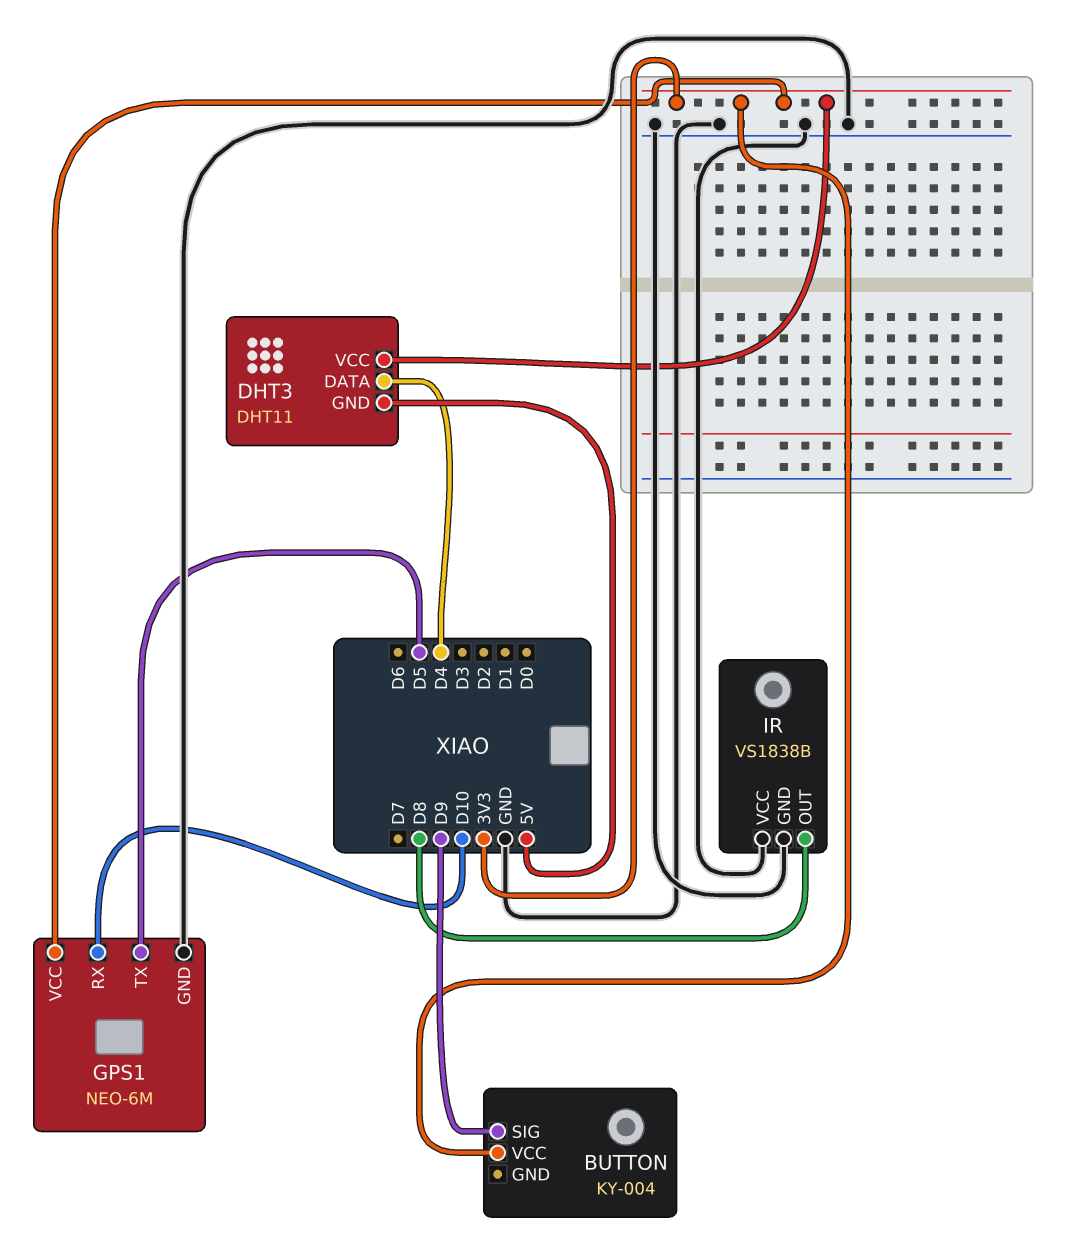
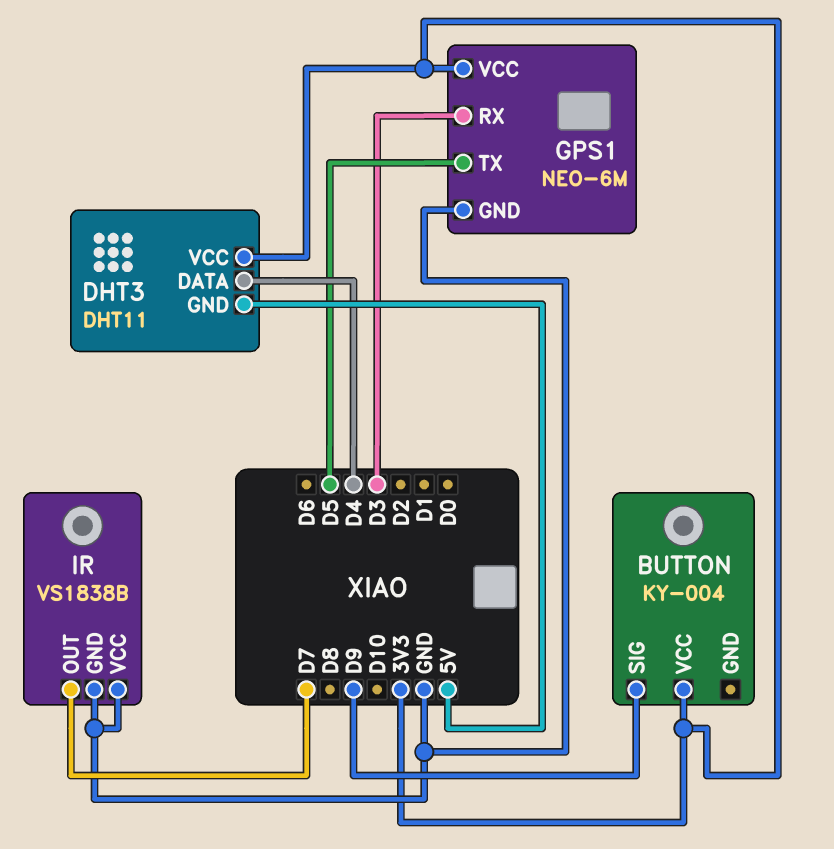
GPS1 pin RX: D10 -> D3
IR pin OUT: D8 -> D7

